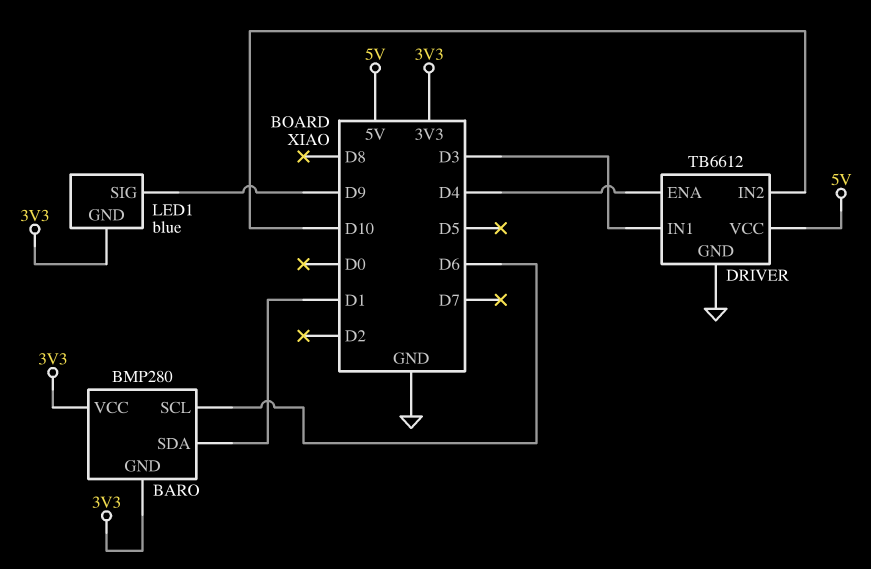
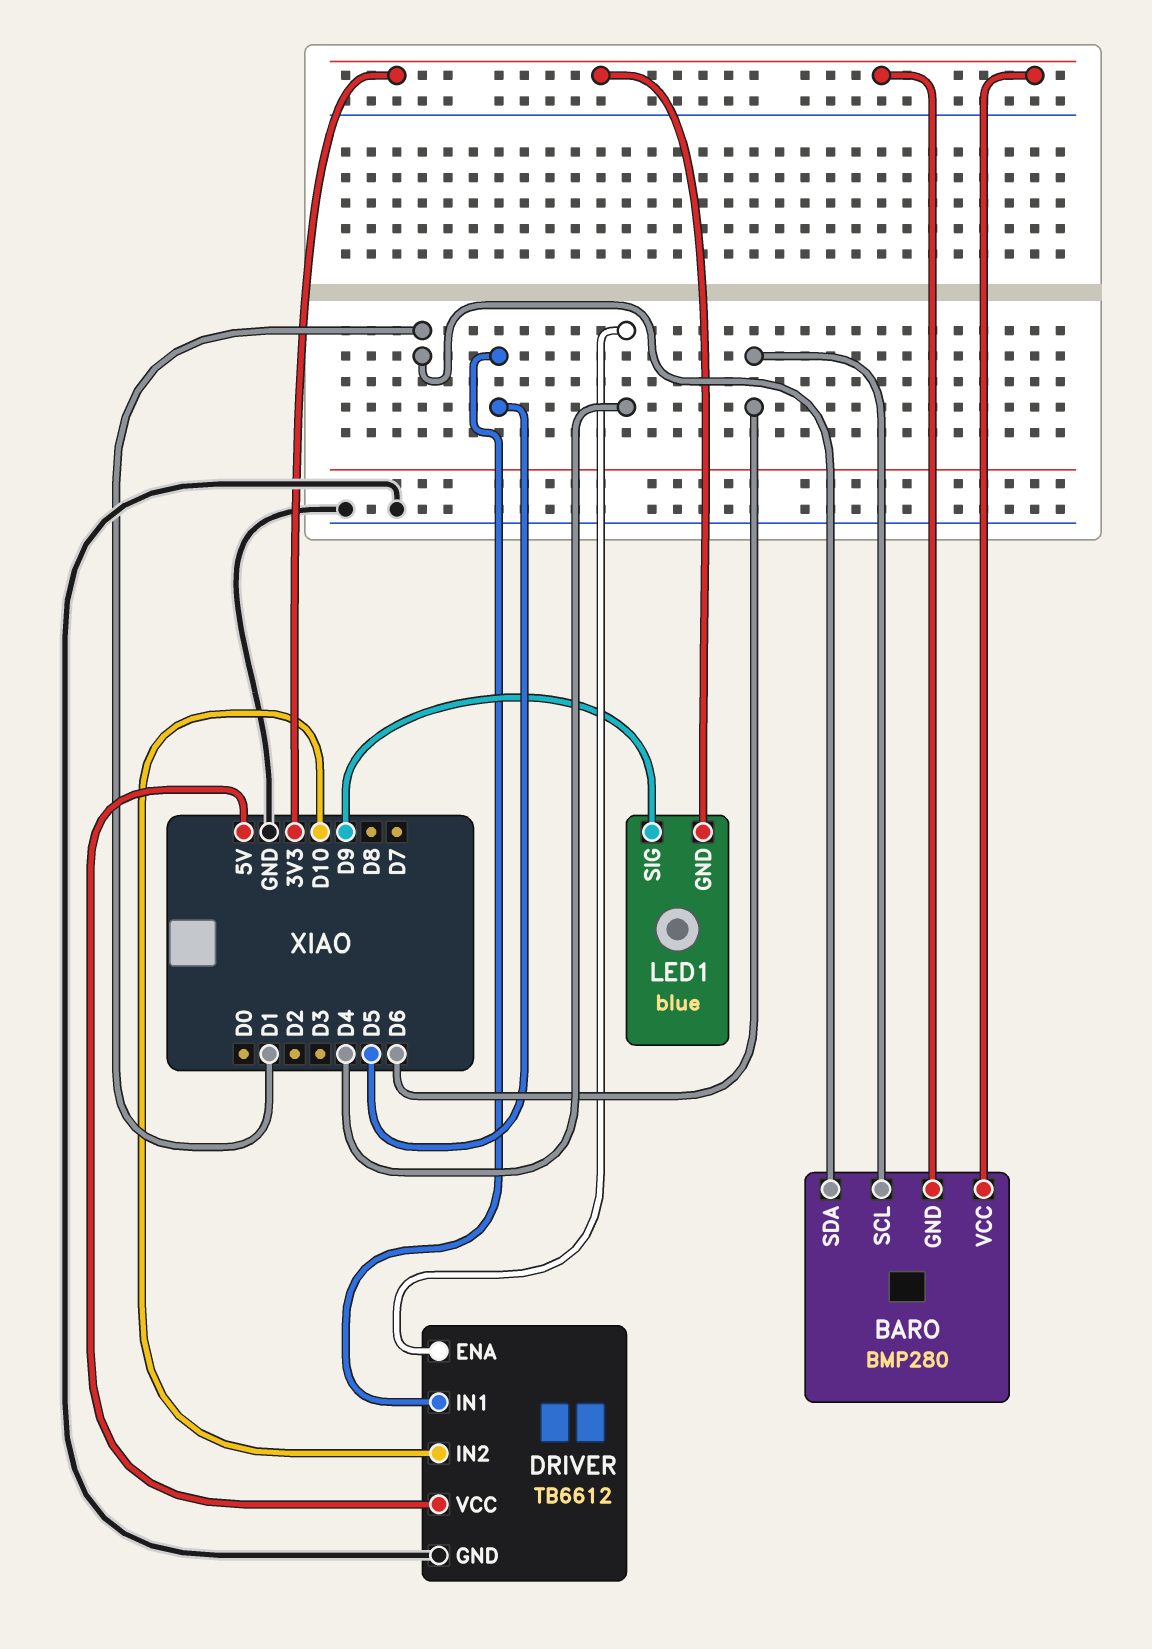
DRIVER pin IN1: D3 -> D5

